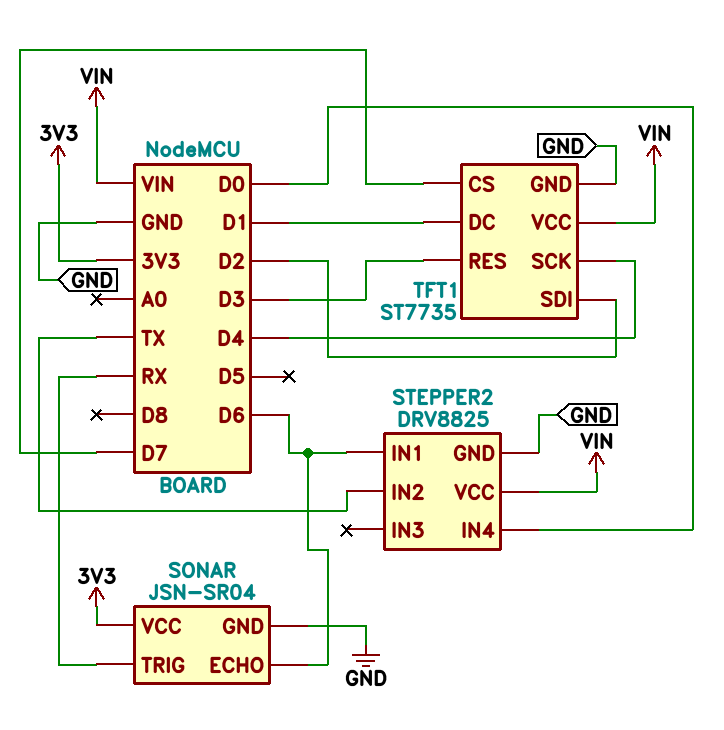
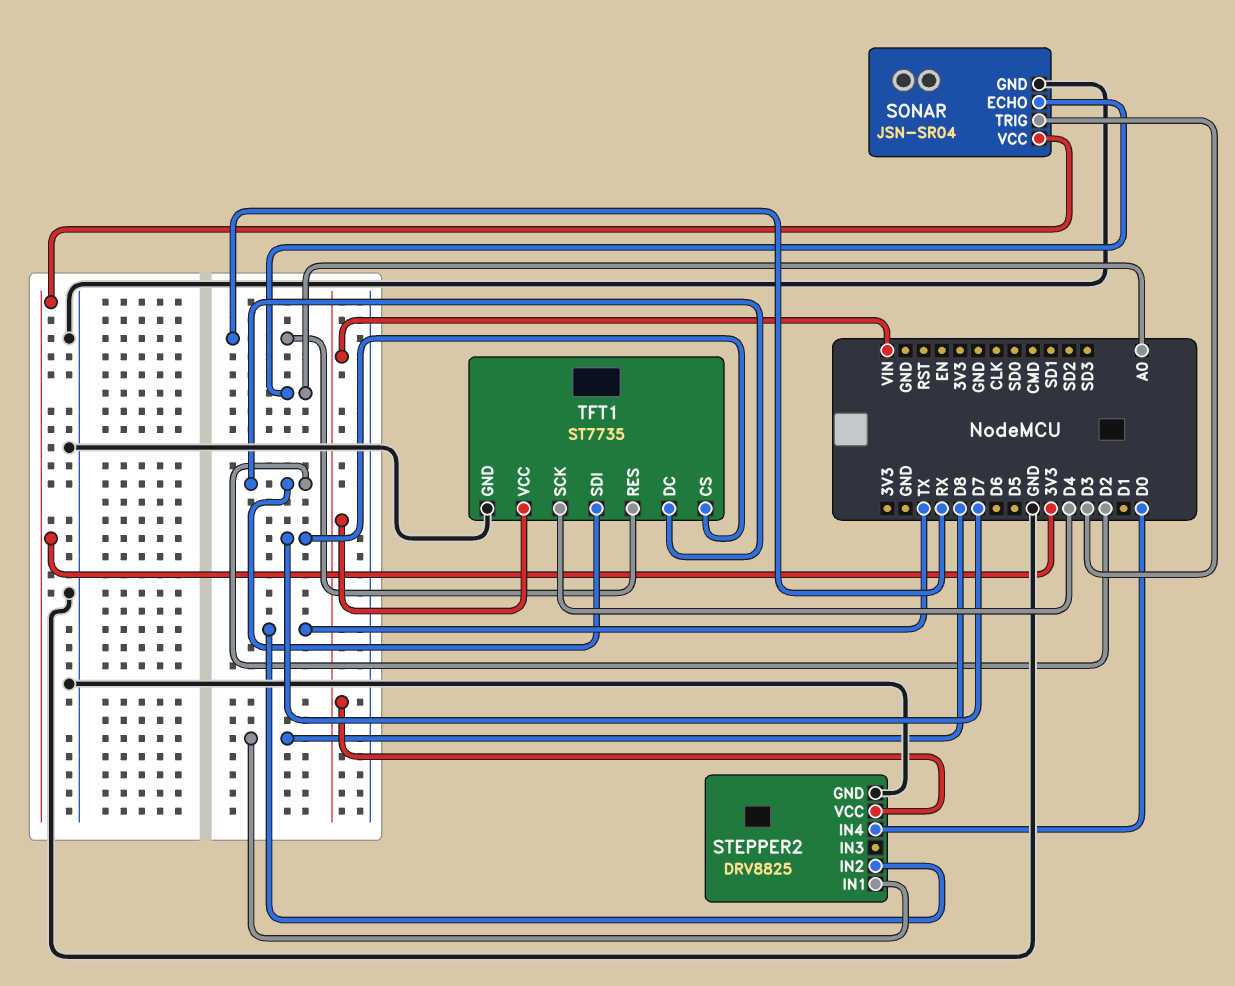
SONAR pin ECHO: D6 -> A0
SONAR pin TRIG: RX -> D3
STEPPER2 pin IN1: D6 -> D8
TFT1 pin DC: D1 -> D2
TFT1 pin RES: D3 -> RX

